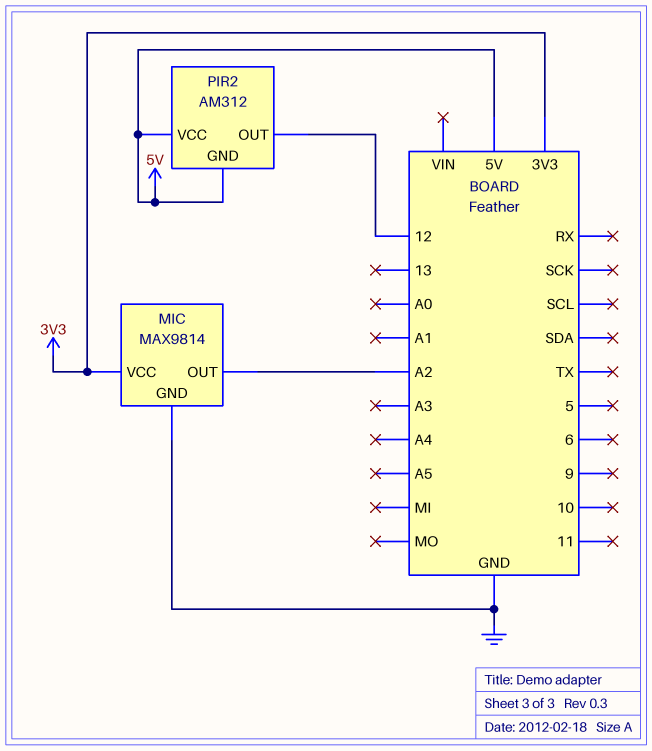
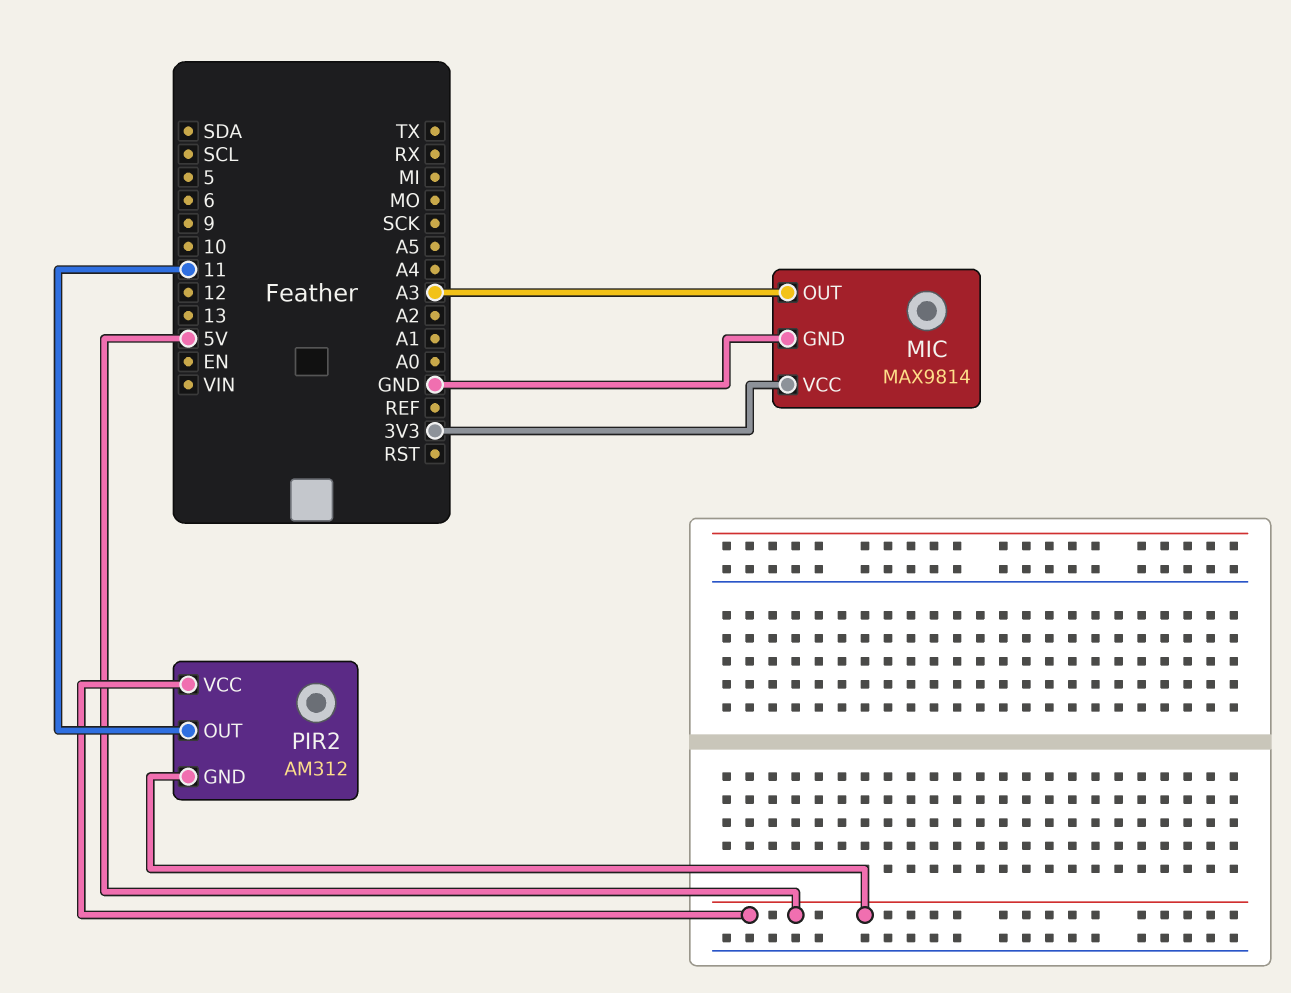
MIC pin OUT: A2 -> A3
PIR2 pin OUT: 12 -> 11

